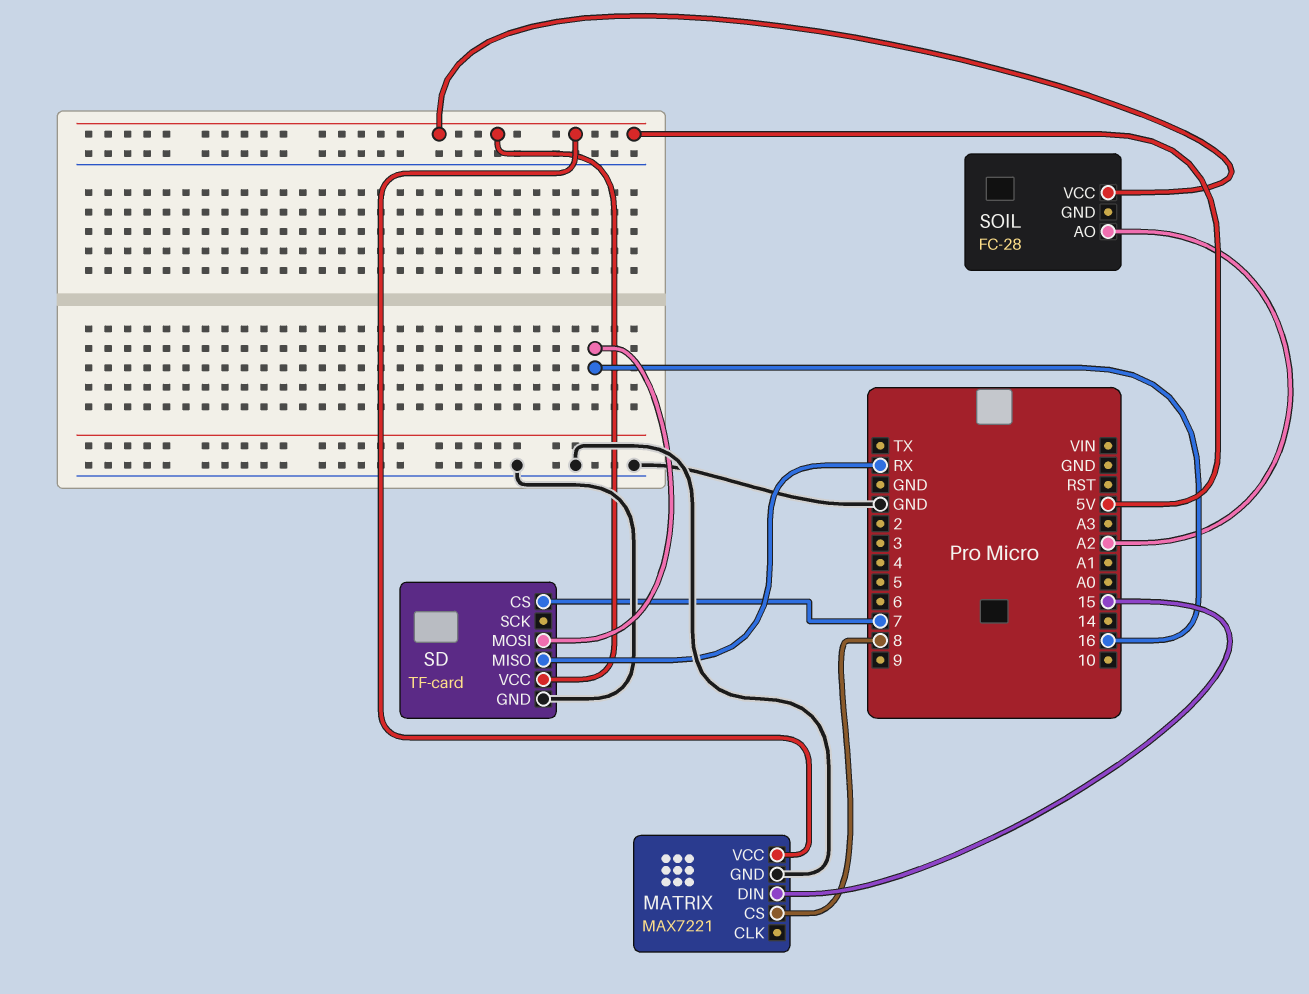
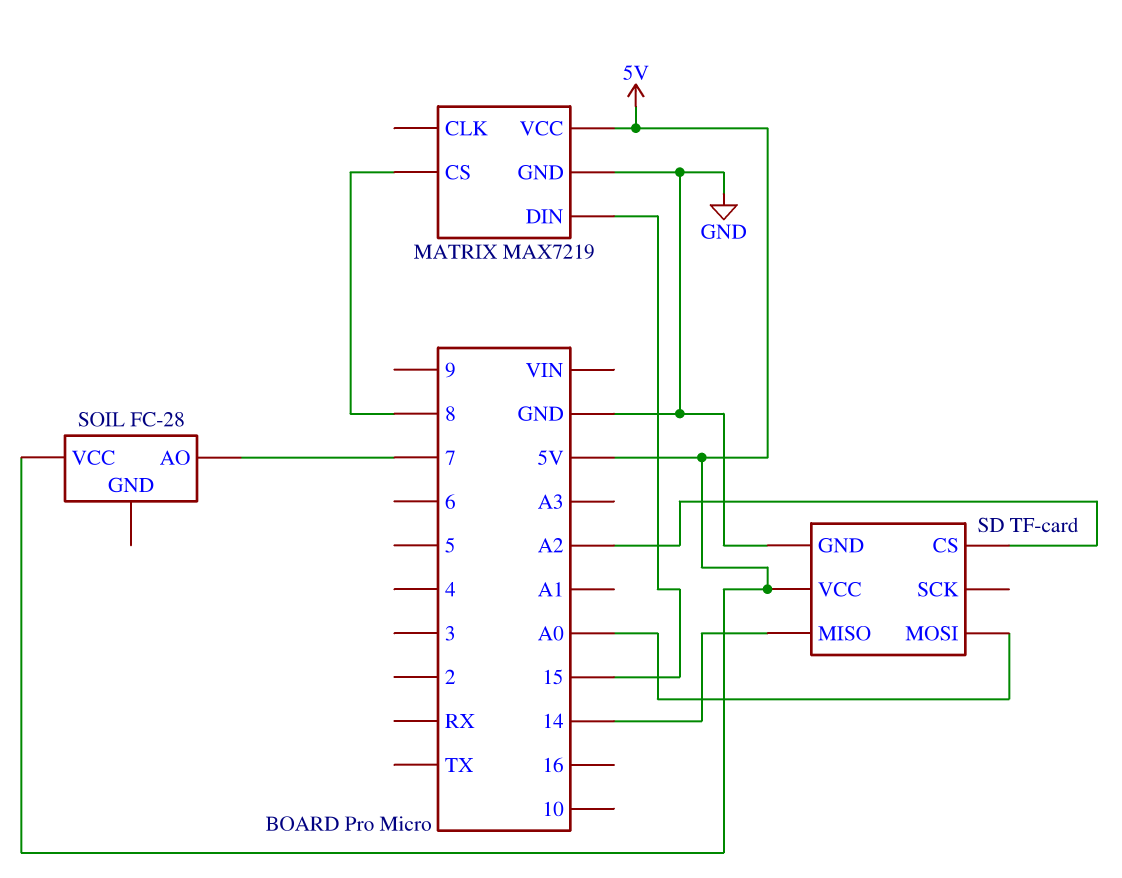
MATRIX: MAX7221 -> MAX7219
SD pin CS: 7 -> A2
SD pin MISO: RX -> 14
SD pin MOSI: 16 -> A0
SOIL pin AO: A2 -> 7

